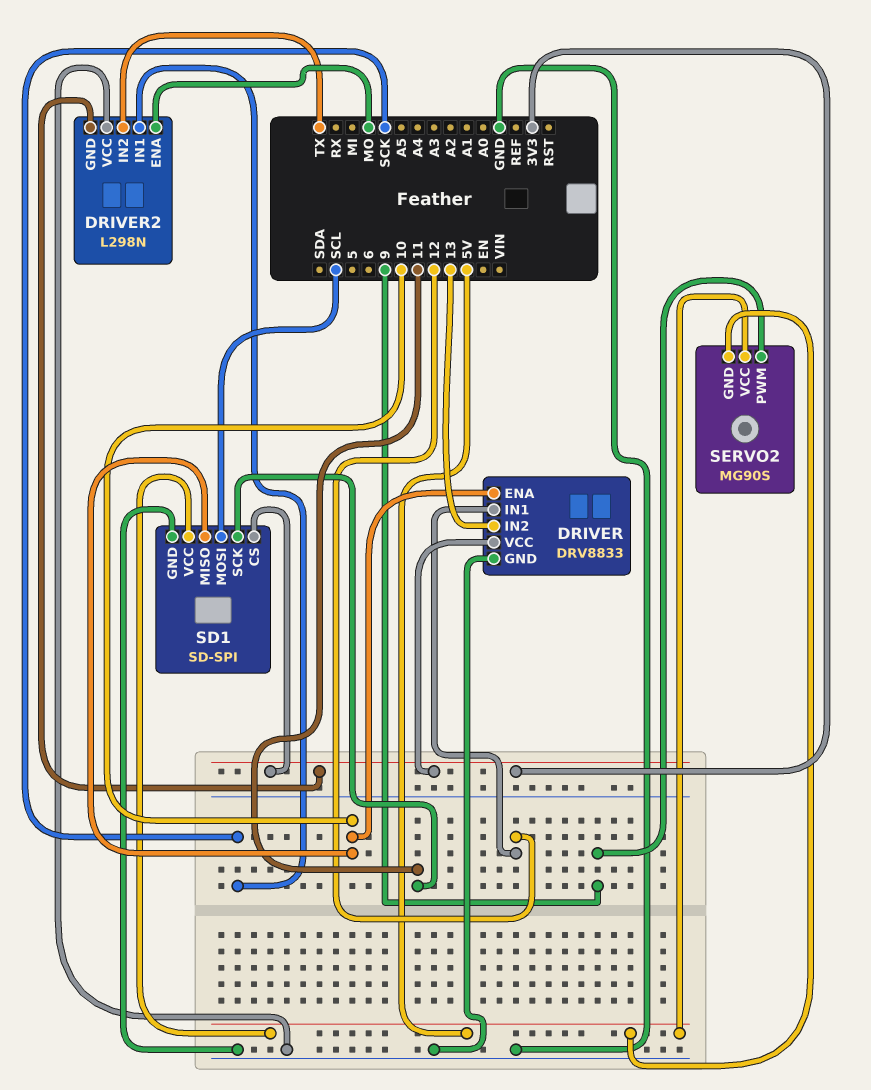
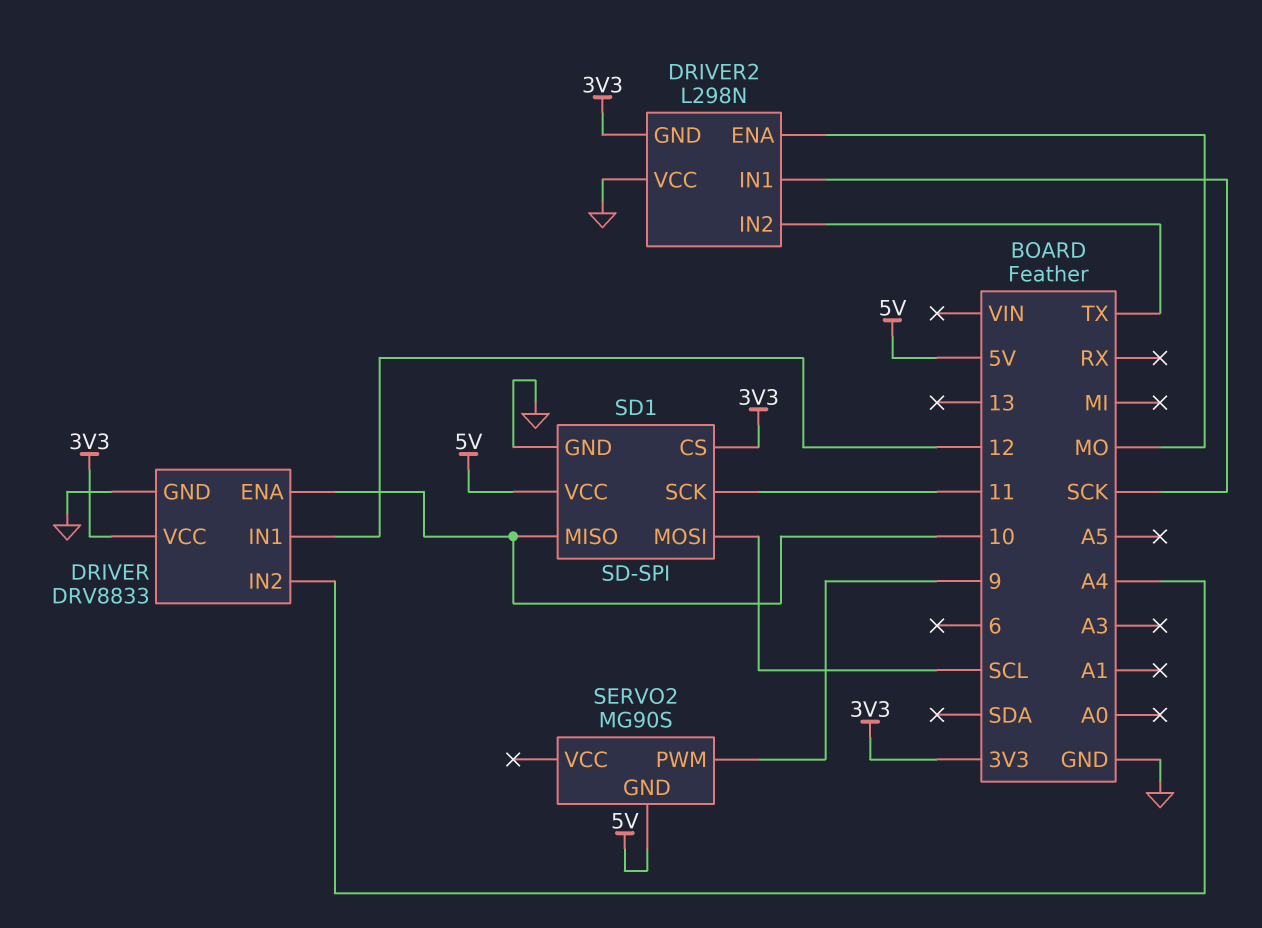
DRIVER pin IN2: 13 -> A4
SERVO2 pin VCC: 5V -> none

